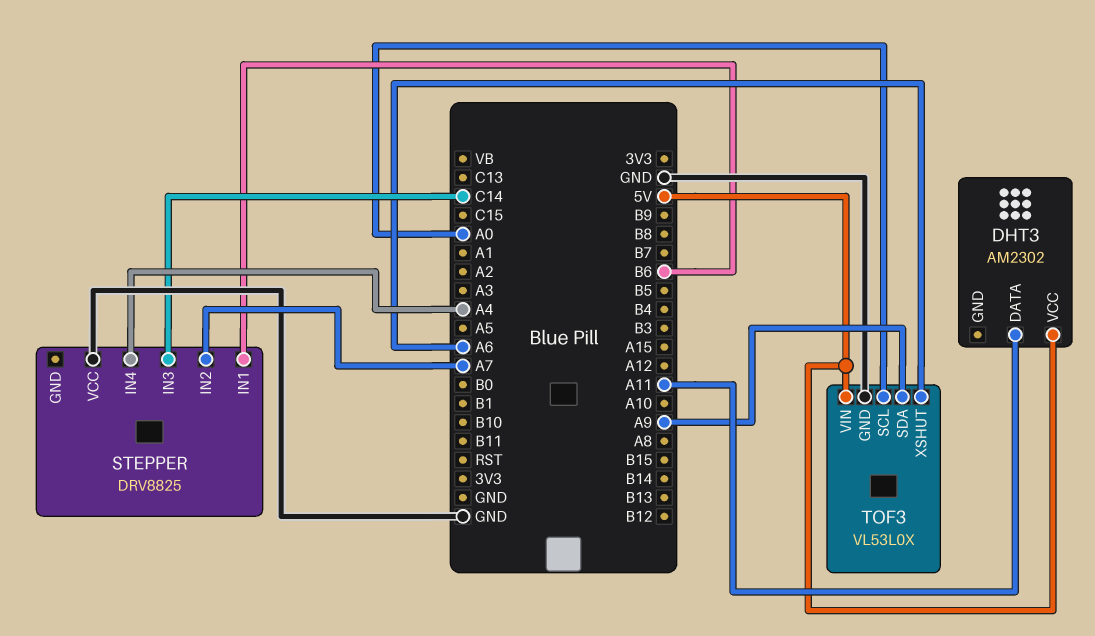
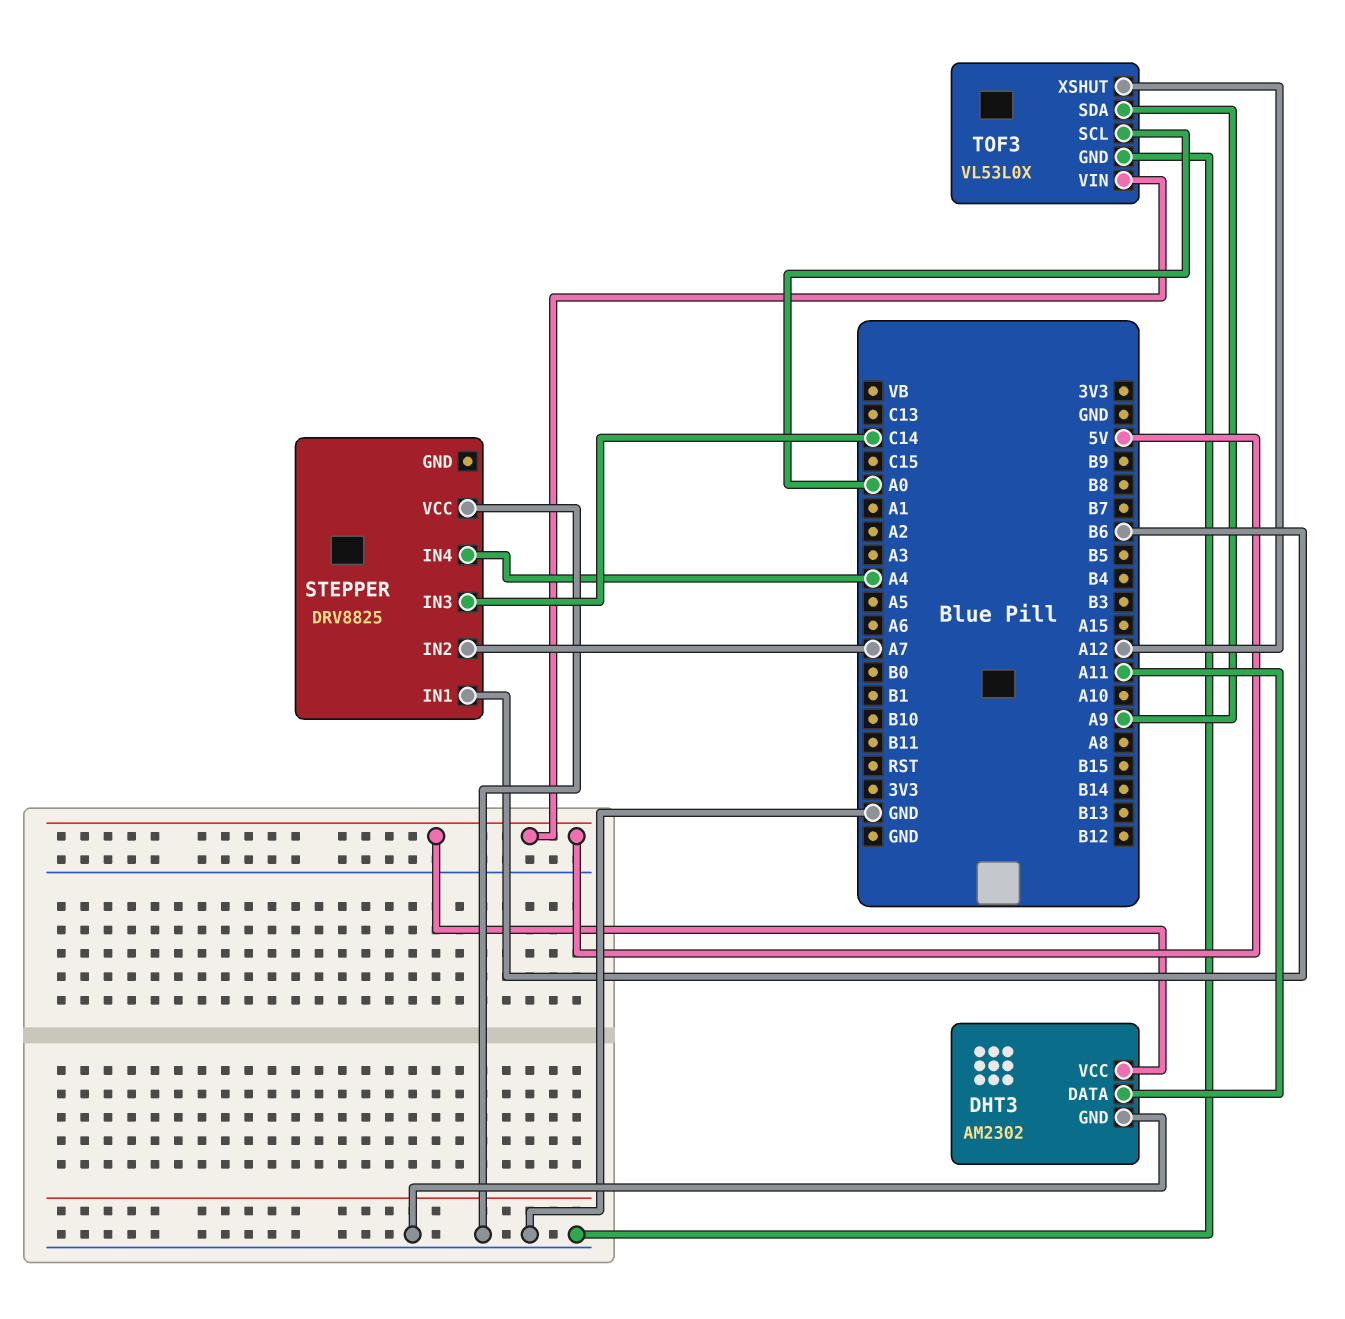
DHT3 pin GND: none -> GND
TOF3 pin XSHUT: A6 -> A12

